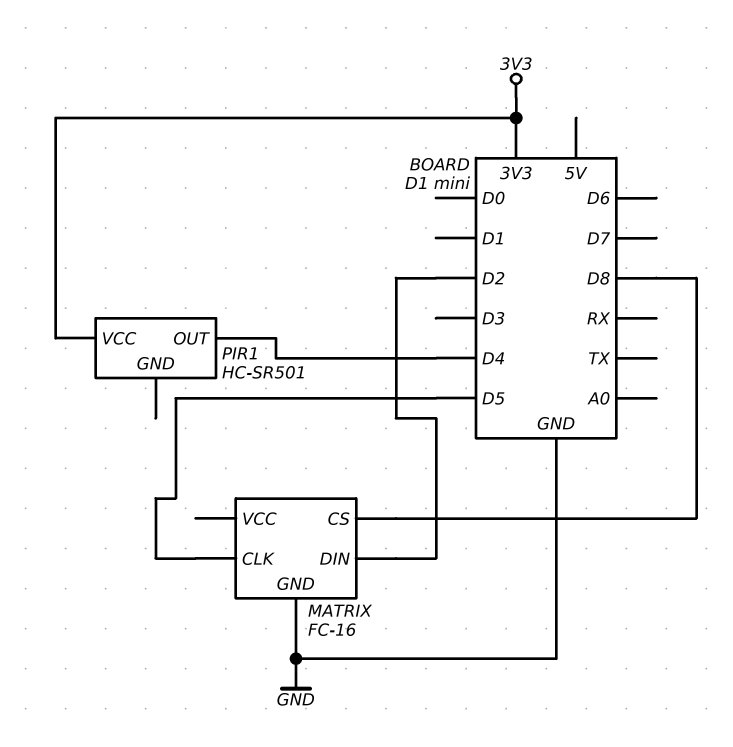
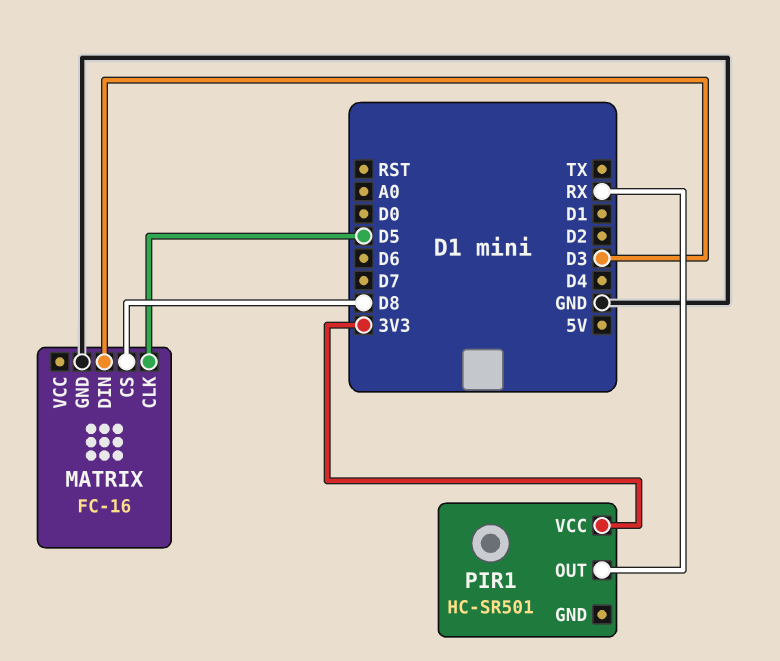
MATRIX pin DIN: D2 -> D3
PIR1 pin OUT: D4 -> RX

